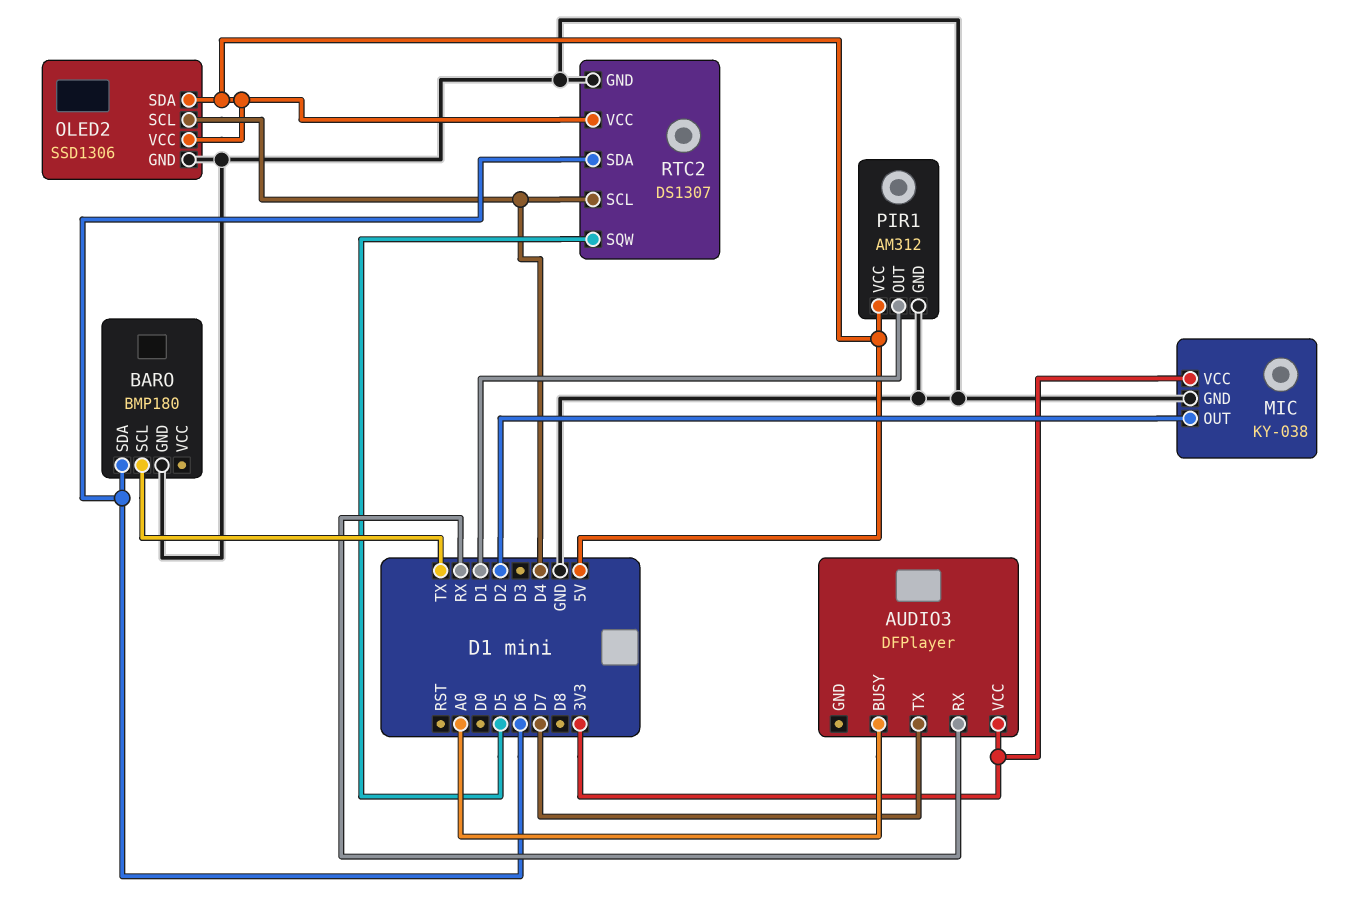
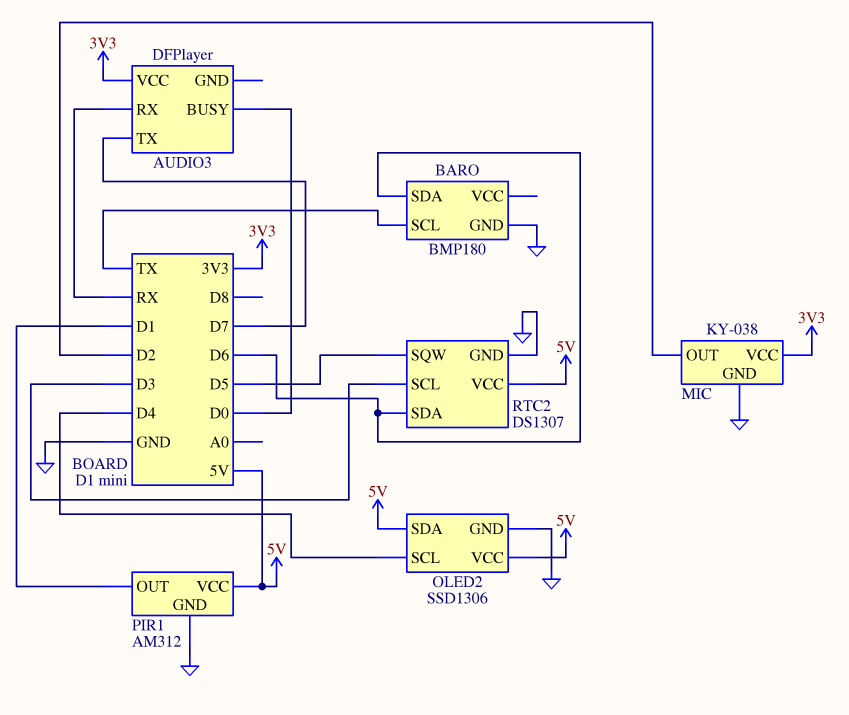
AUDIO3 pin BUSY: A0 -> D0
RTC2 pin SCL: D4 -> D3

